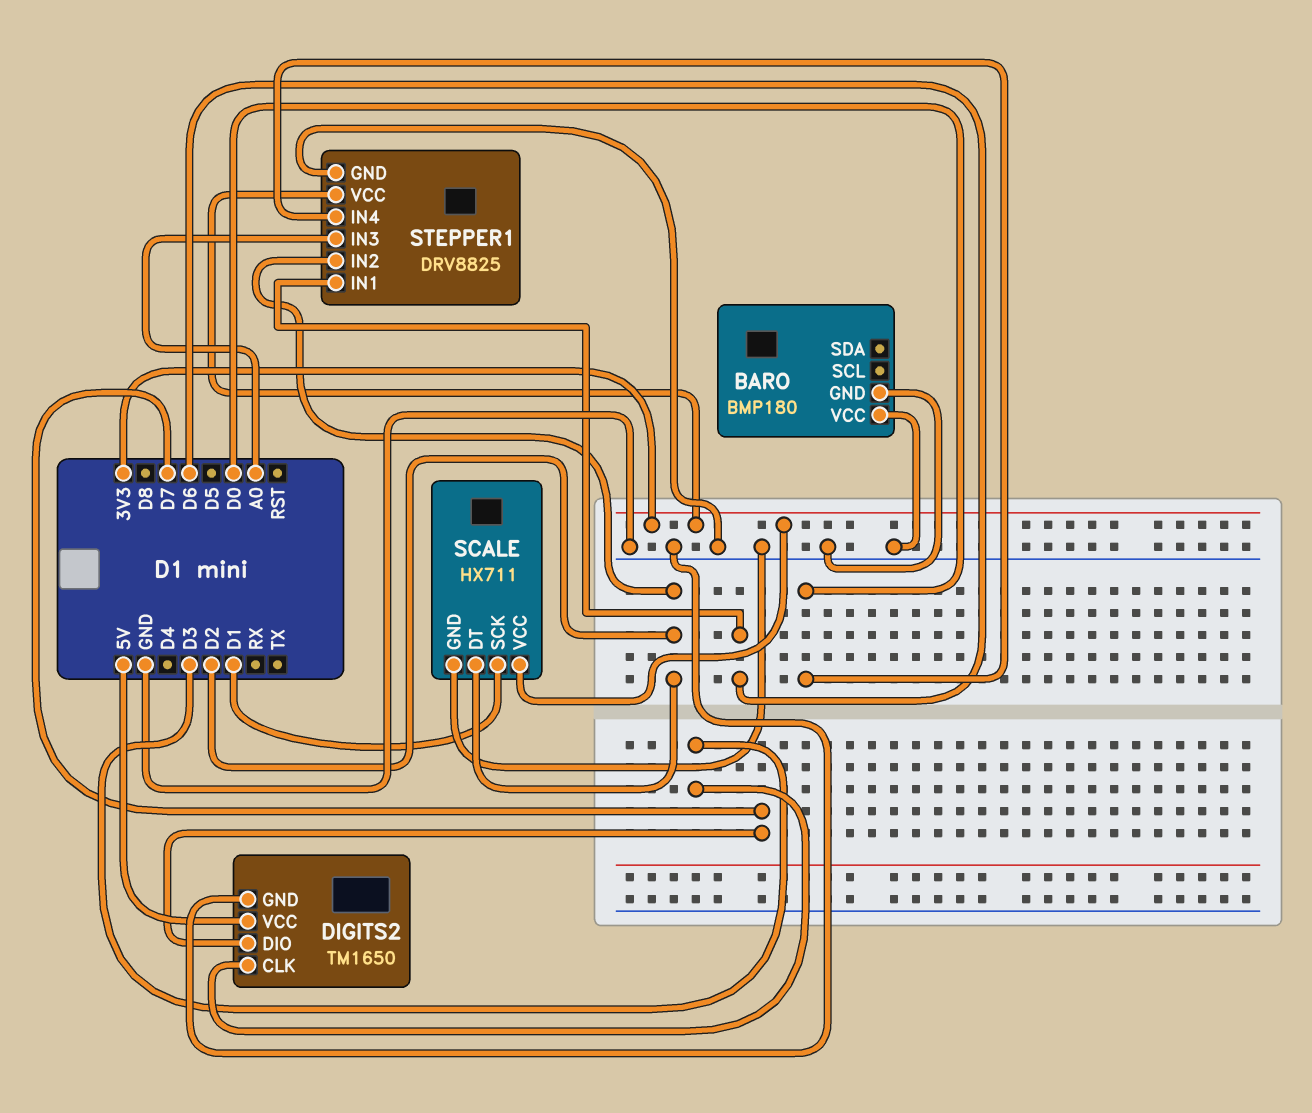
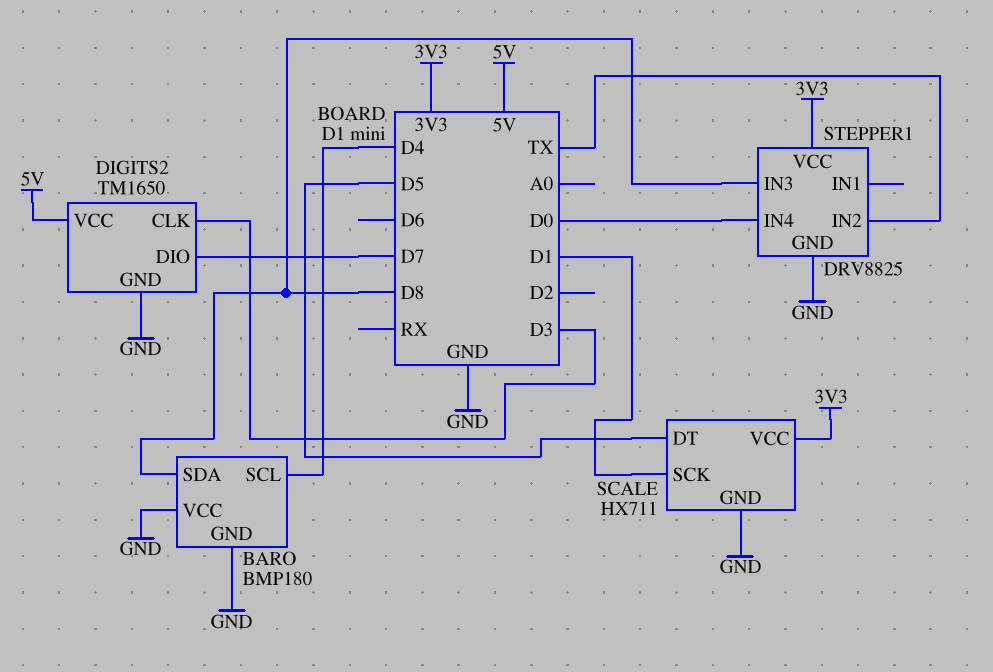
BARO pin SCL: none -> D4
BARO pin SDA: none -> D8
SCALE pin DT: D2 -> D5
STEPPER1 pin IN1: D6 -> none
STEPPER1 pin IN2: D2 -> TX
STEPPER1 pin IN3: A0 -> D8

